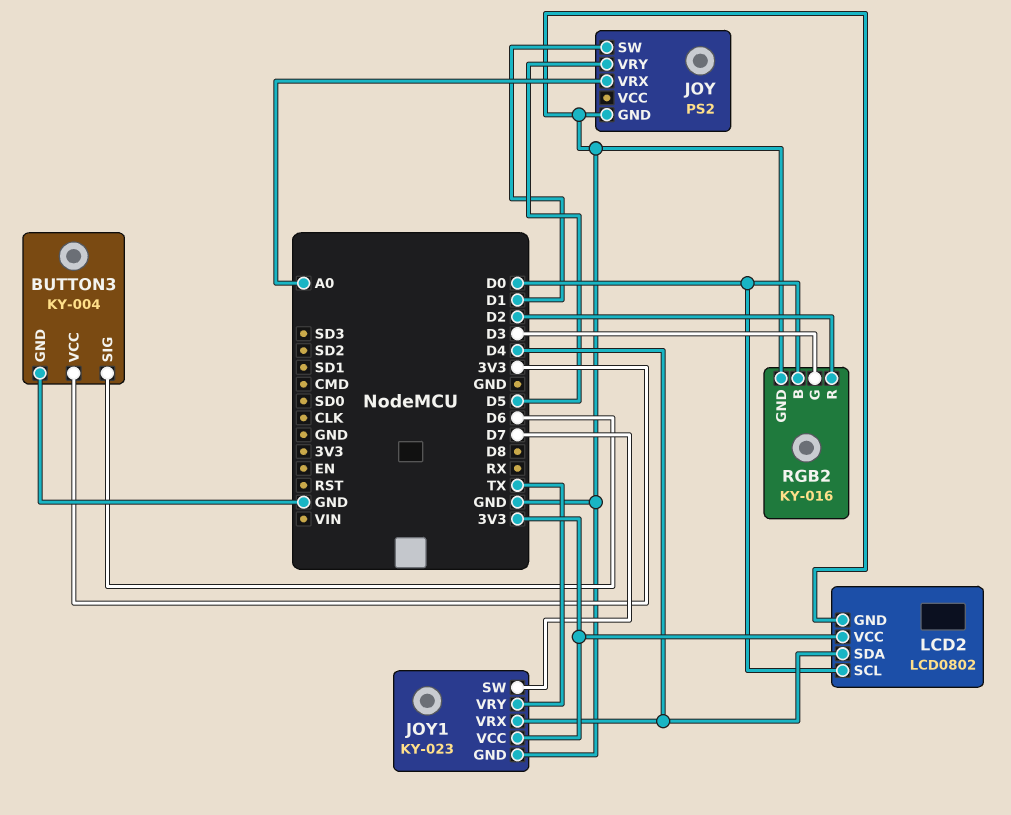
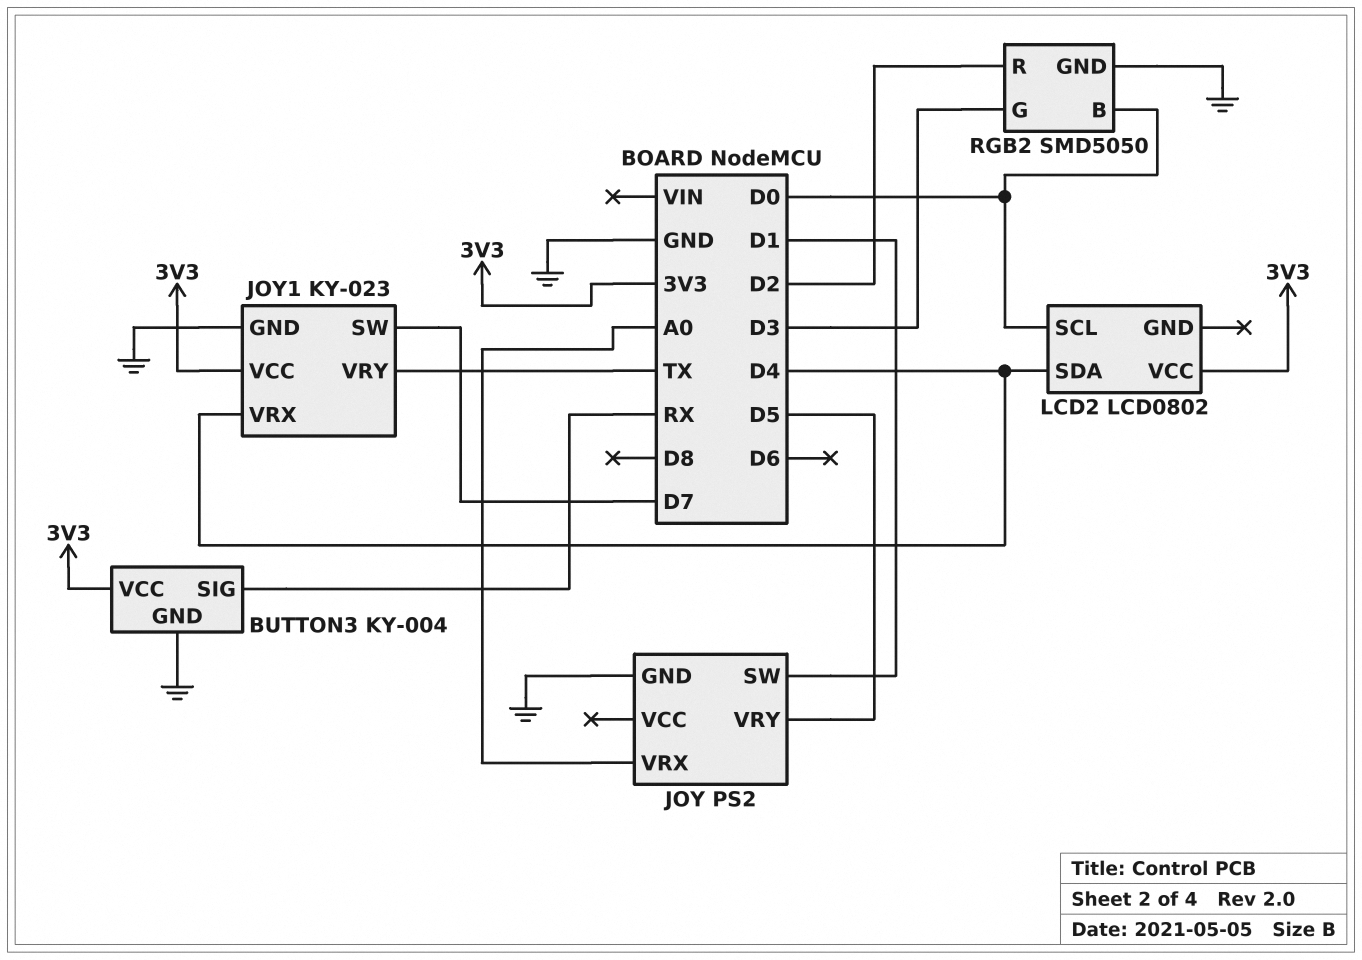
BUTTON3 pin SIG: D6 -> RX
LCD2 pin GND: GND -> none
RGB2: KY-016 -> SMD5050

